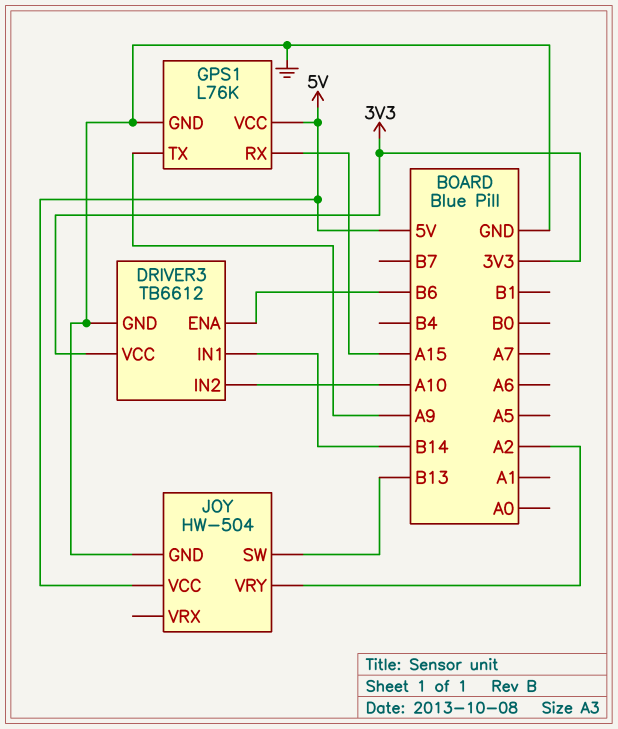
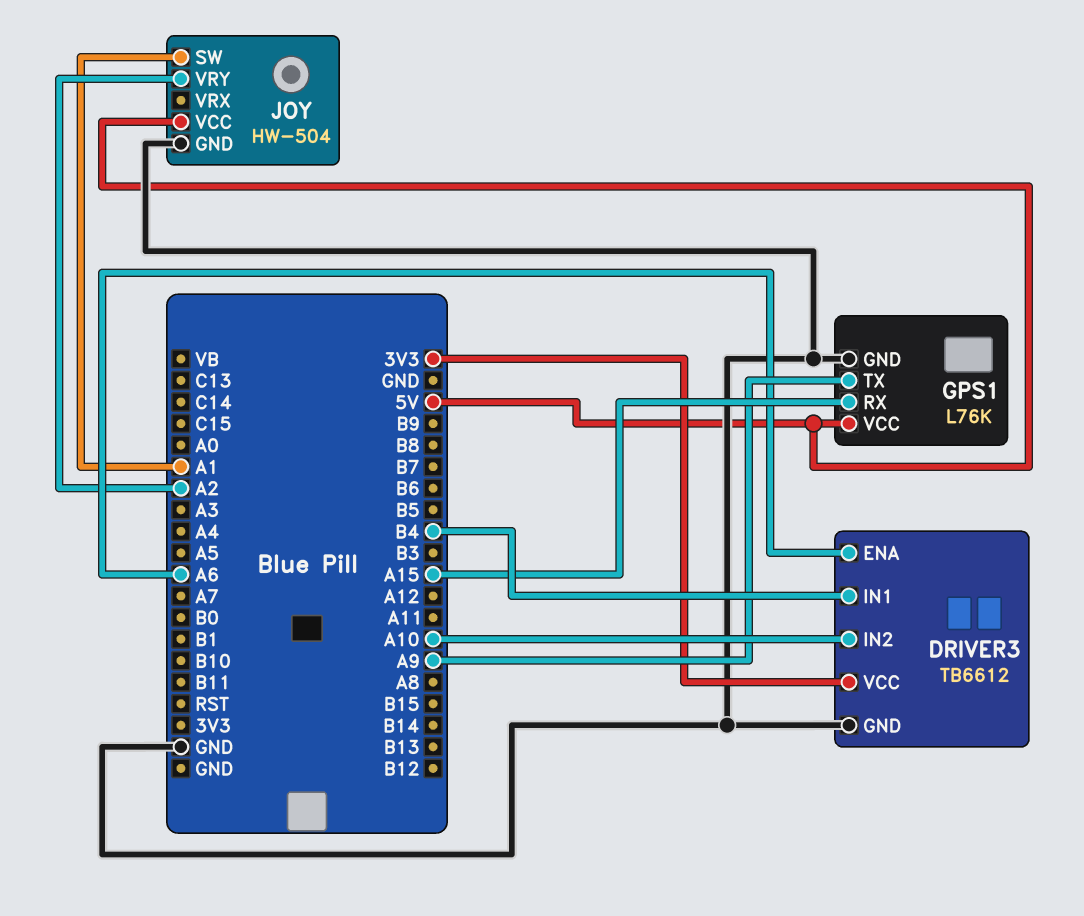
DRIVER3 pin ENA: B6 -> A6
DRIVER3 pin IN1: B14 -> B4
JOY pin SW: B13 -> A1

